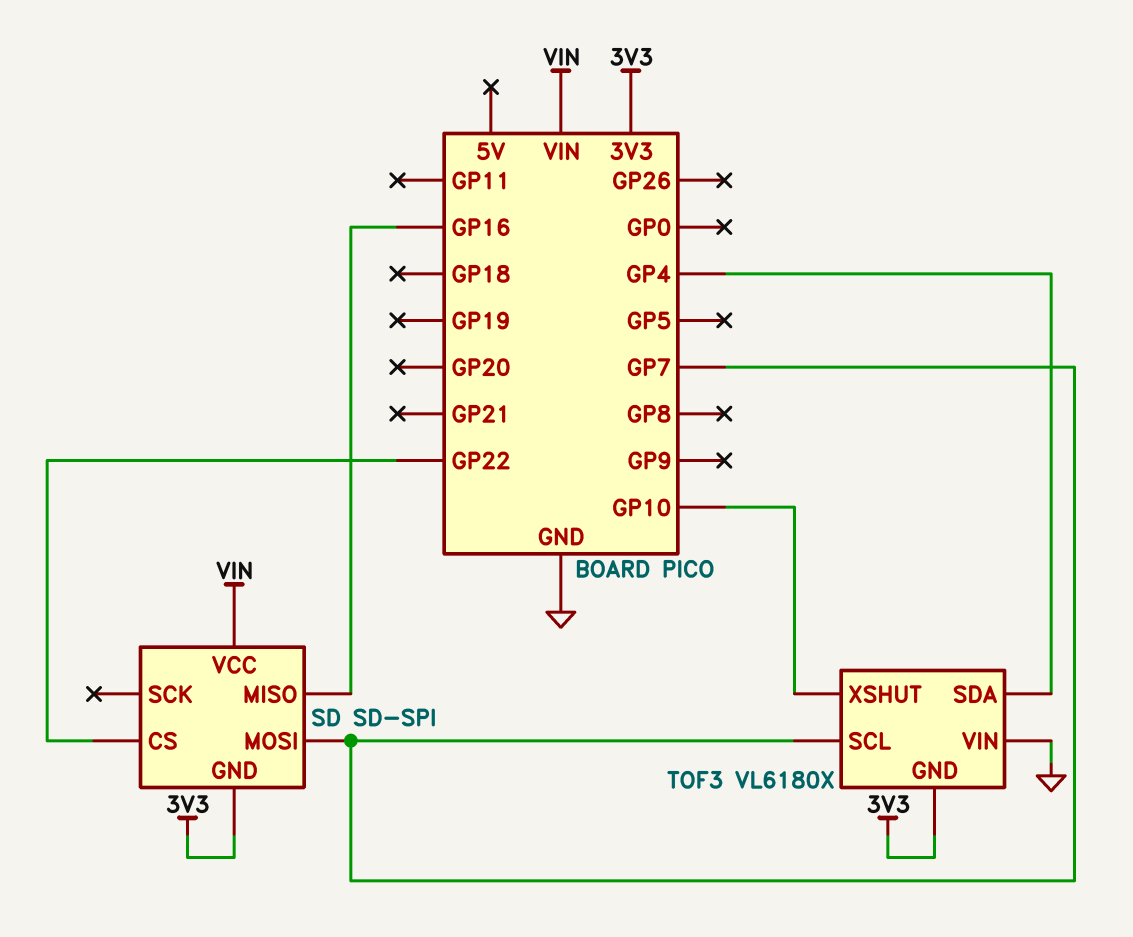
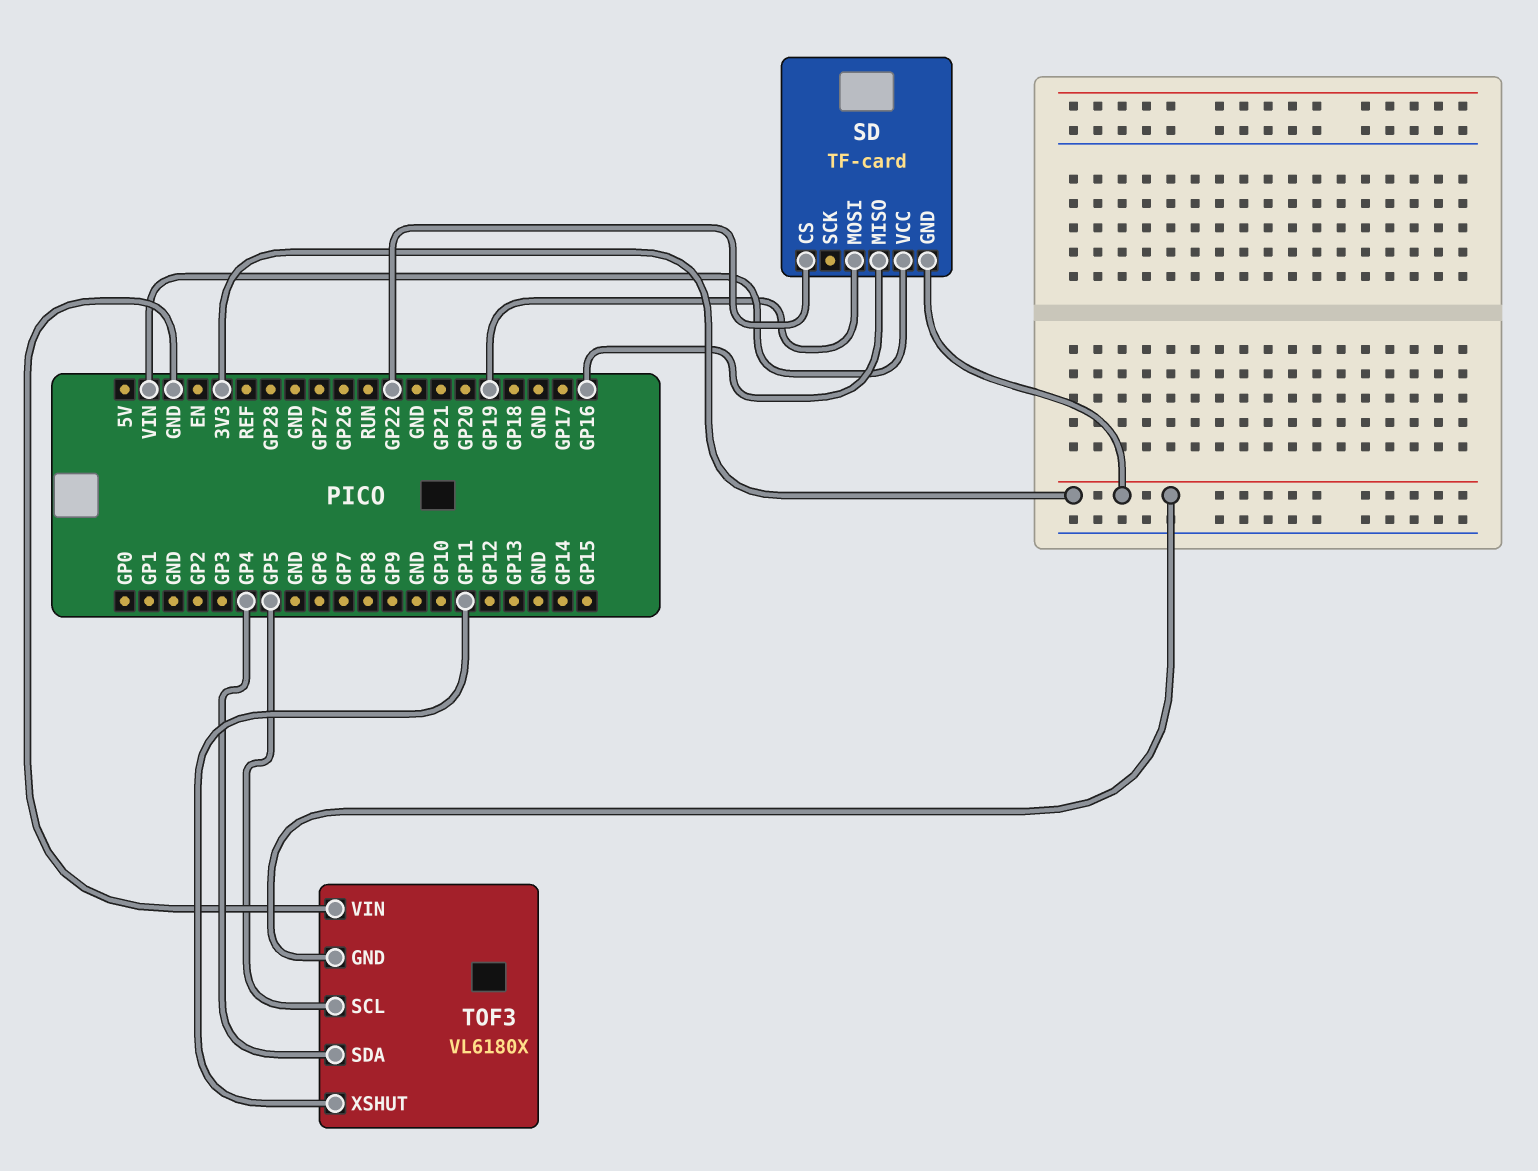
SD: SD-SPI -> TF-card
SD pin MOSI: GP7 -> GP19
TOF3 pin SCL: GP7 -> GP5
TOF3 pin XSHUT: GP10 -> GP11

